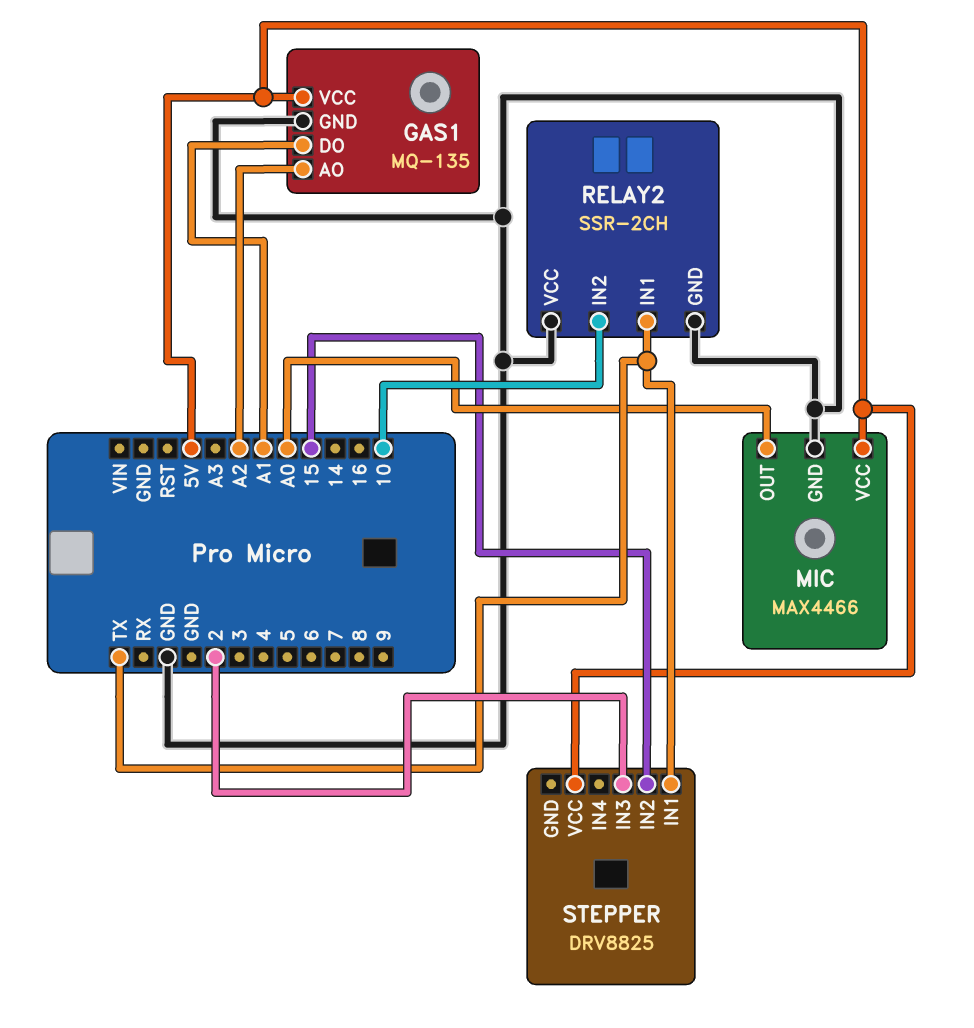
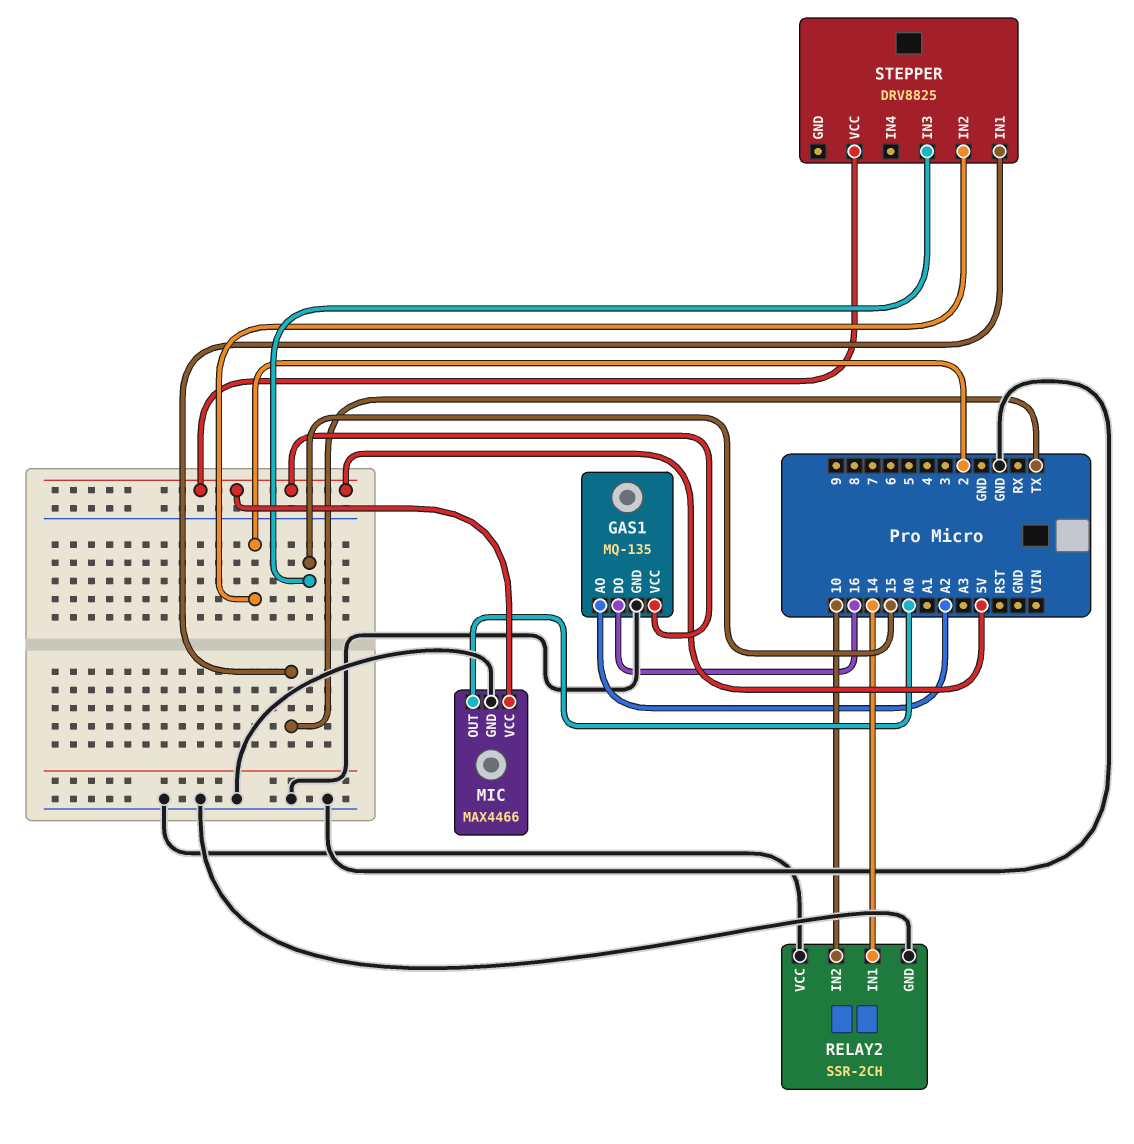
GAS1 pin DO: A1 -> 16
RELAY2 pin IN1: TX -> 14
STEPPER pin IN2: 15 -> 2
STEPPER pin IN3: 2 -> 15

